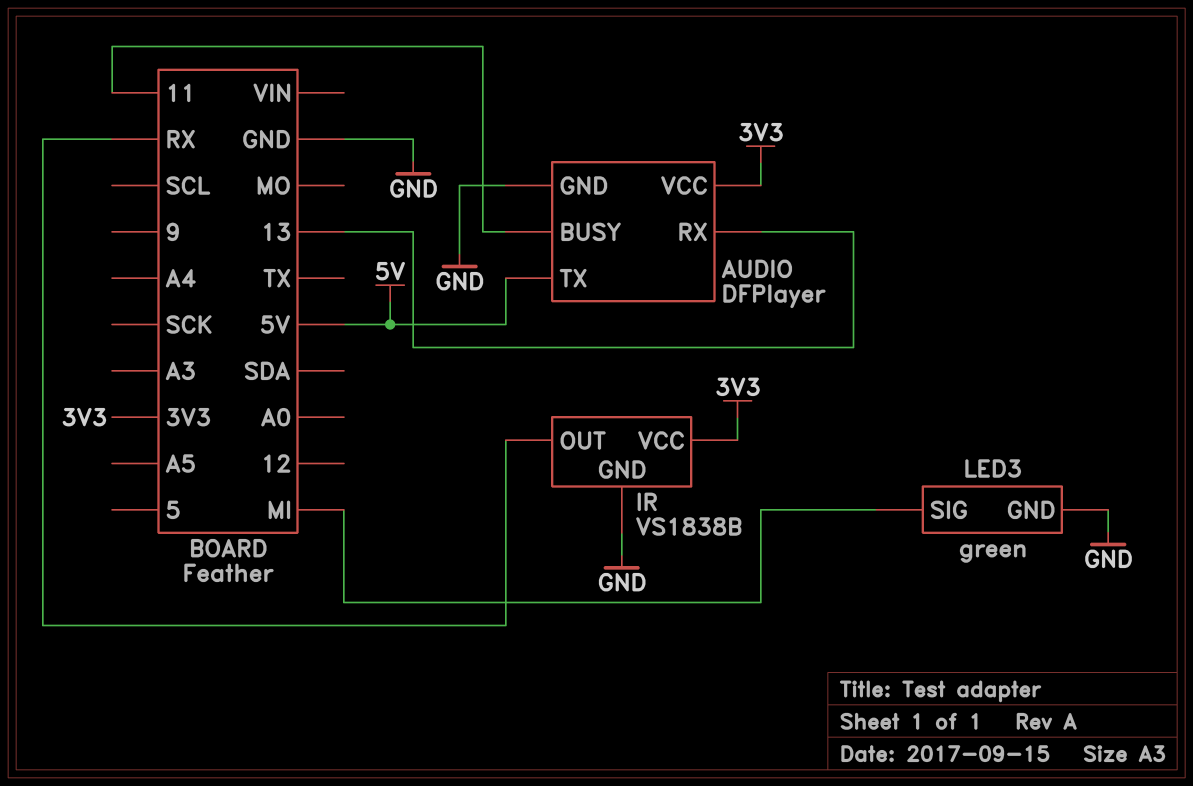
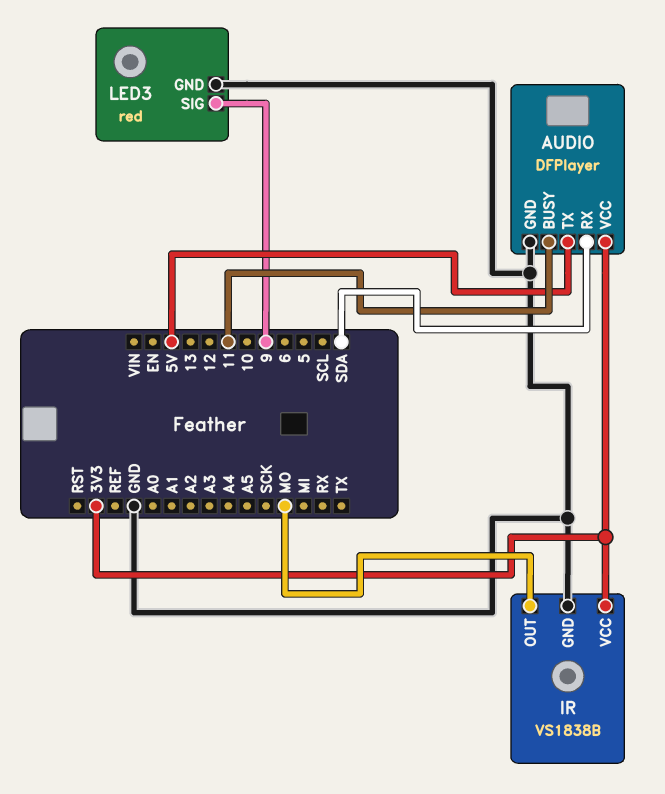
AUDIO pin RX: 13 -> SDA
IR pin OUT: RX -> MO
LED3: green -> red
LED3 pin SIG: MI -> 9

